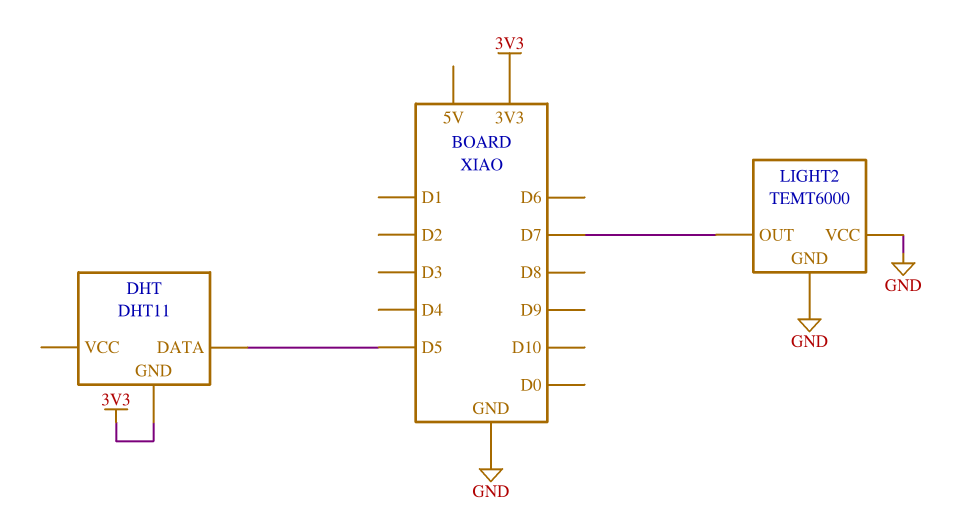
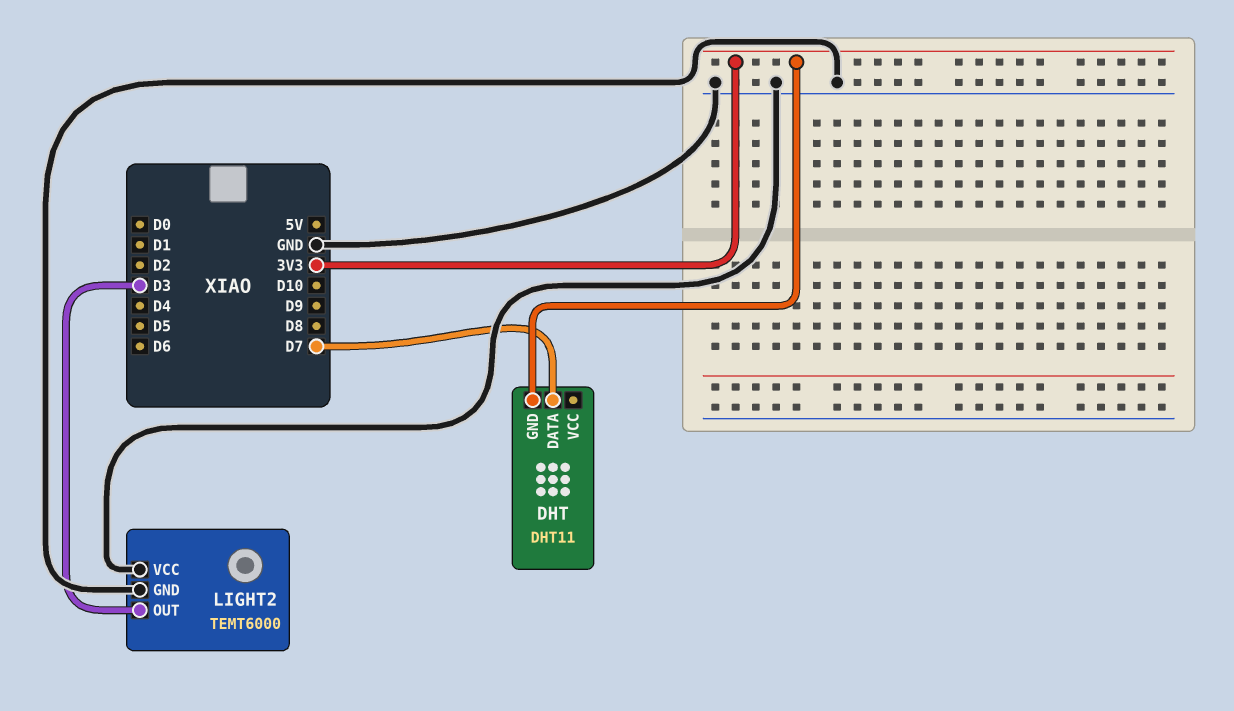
DHT pin DATA: D5 -> D7
LIGHT2 pin OUT: D7 -> D3

